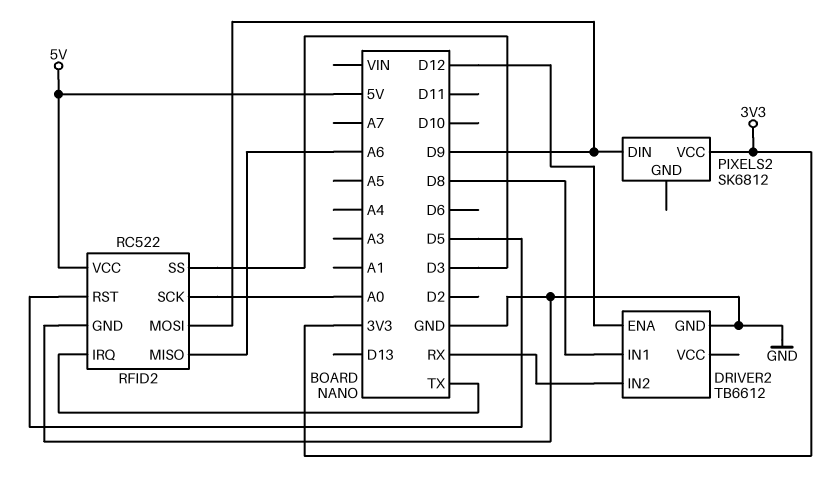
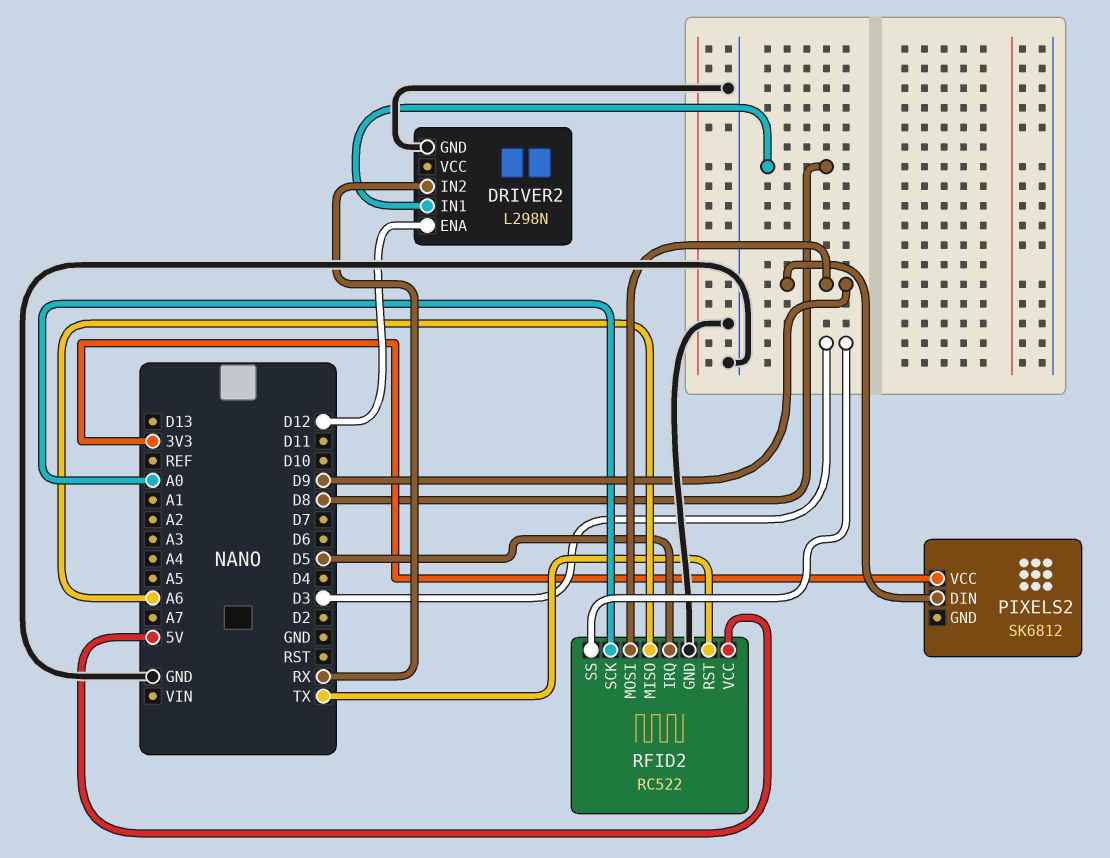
DRIVER2: TB6612 -> L298N
RFID2 pin IRQ: TX -> D5
RFID2 pin RST: D5 -> TX

